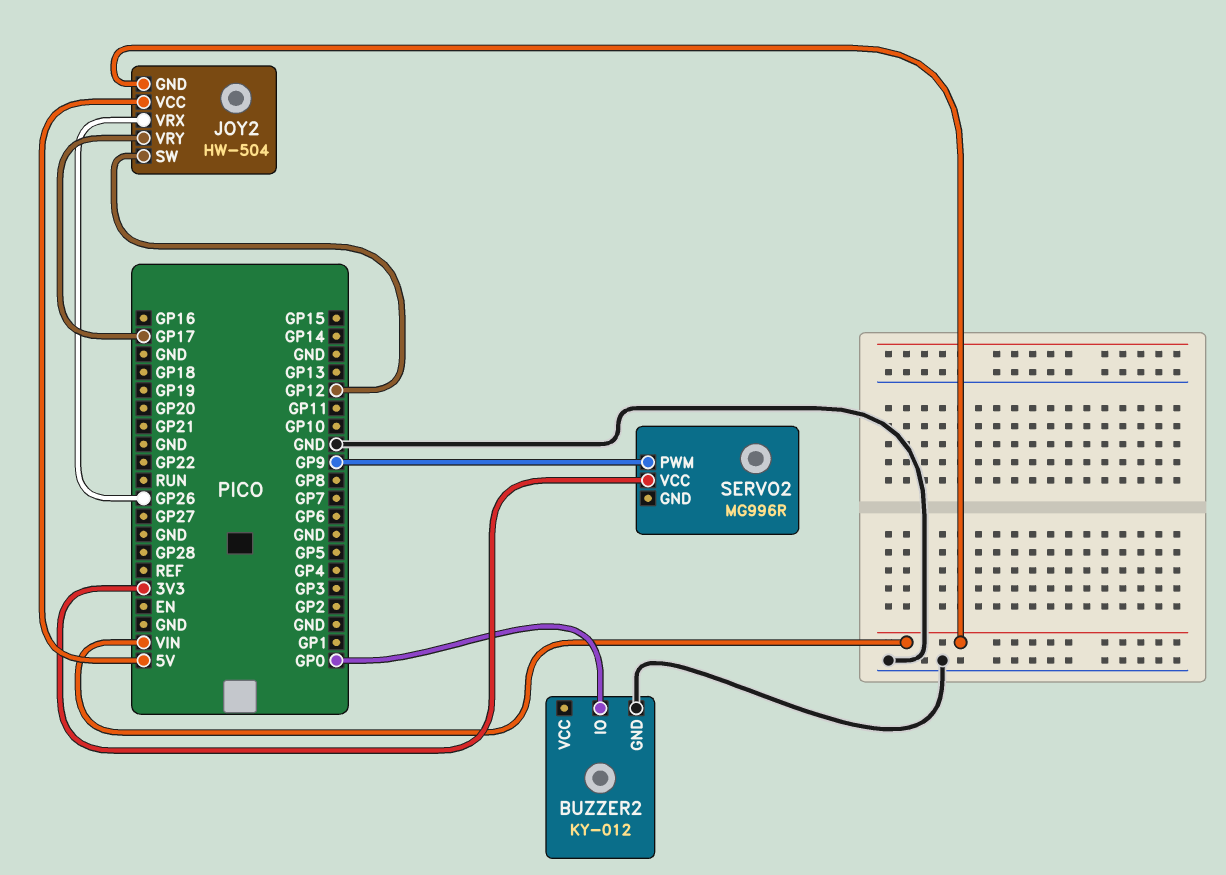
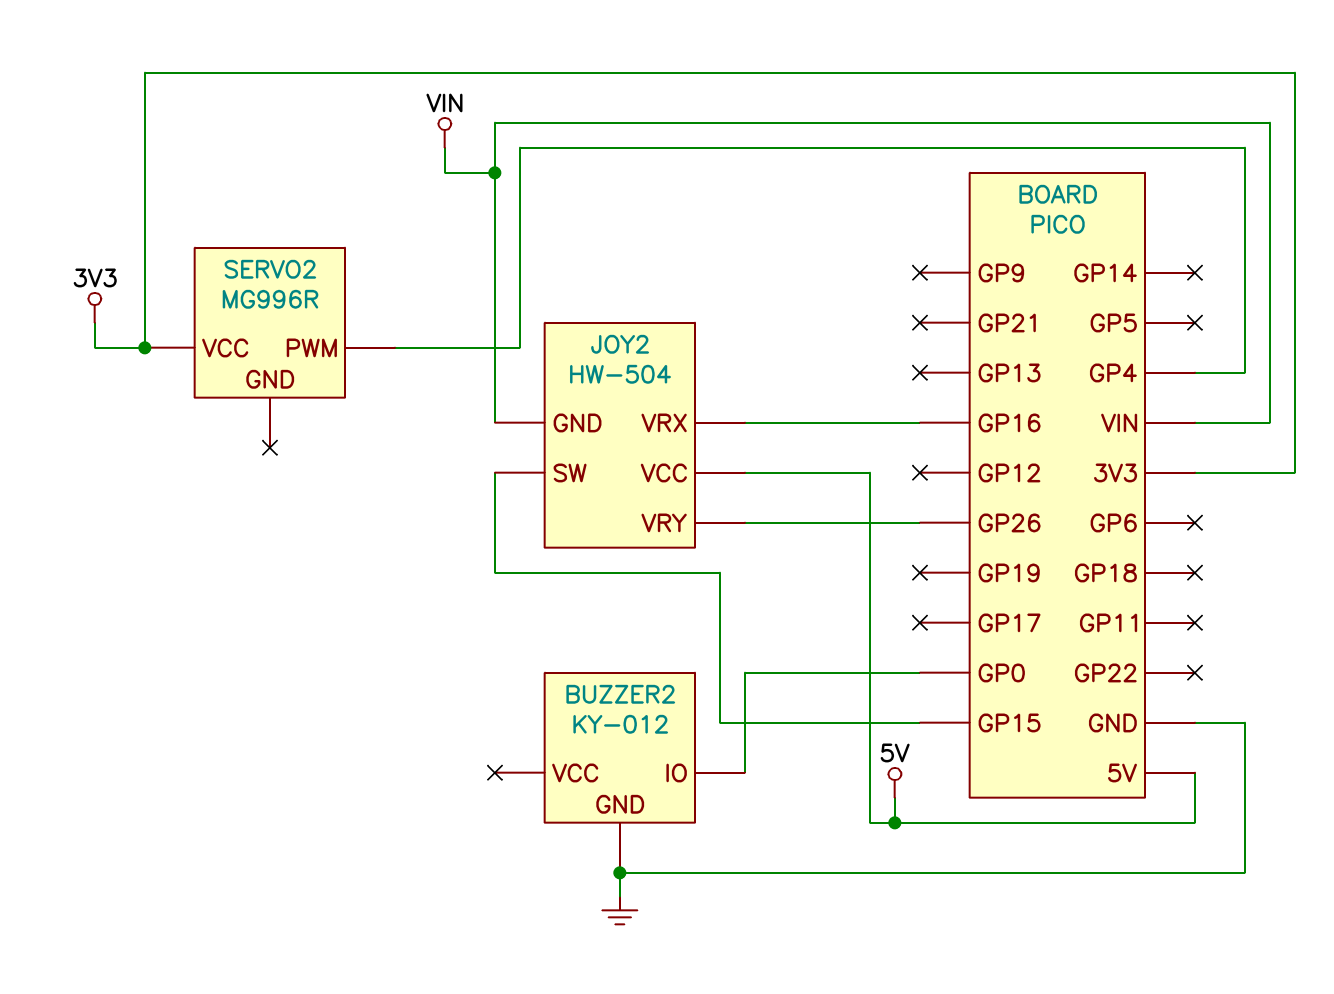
JOY2 pin SW: GP12 -> GP15
JOY2 pin VRX: GP26 -> GP16
JOY2 pin VRY: GP17 -> GP26
SERVO2 pin PWM: GP9 -> GP4

